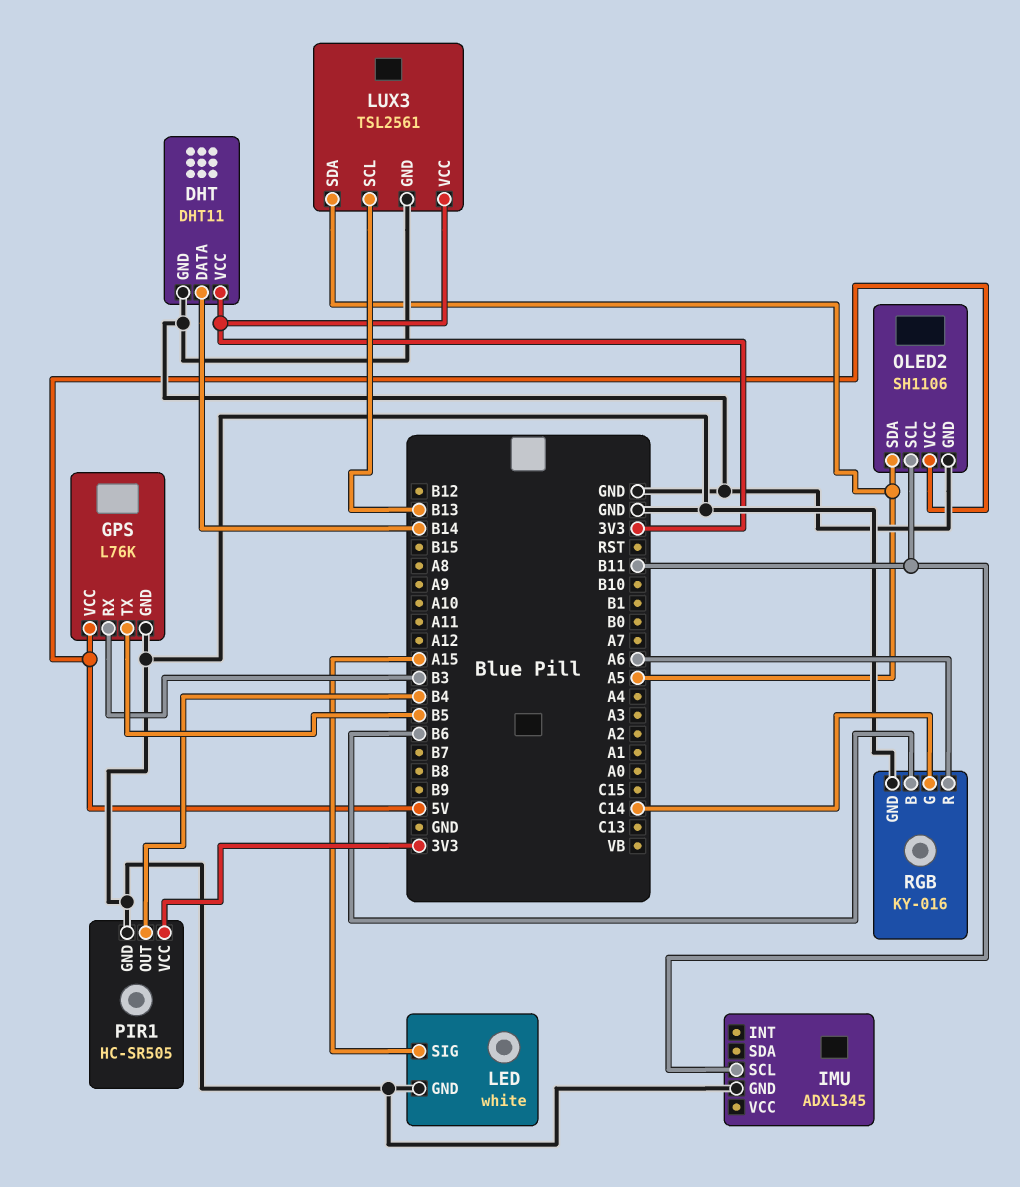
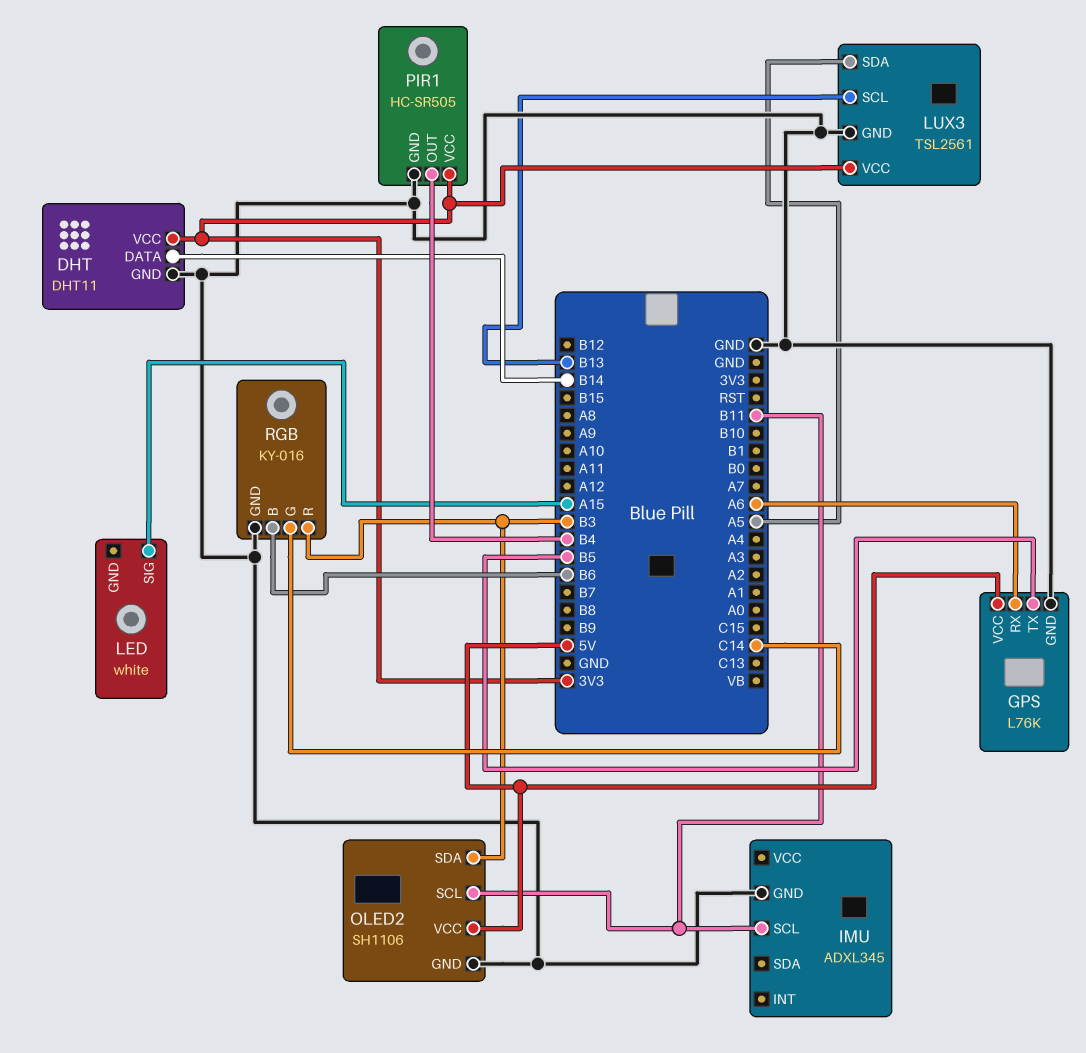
GPS pin RX: B3 -> A6
LED pin GND: GND -> none
OLED2 pin SDA: A5 -> B3
RGB pin R: A6 -> B3

